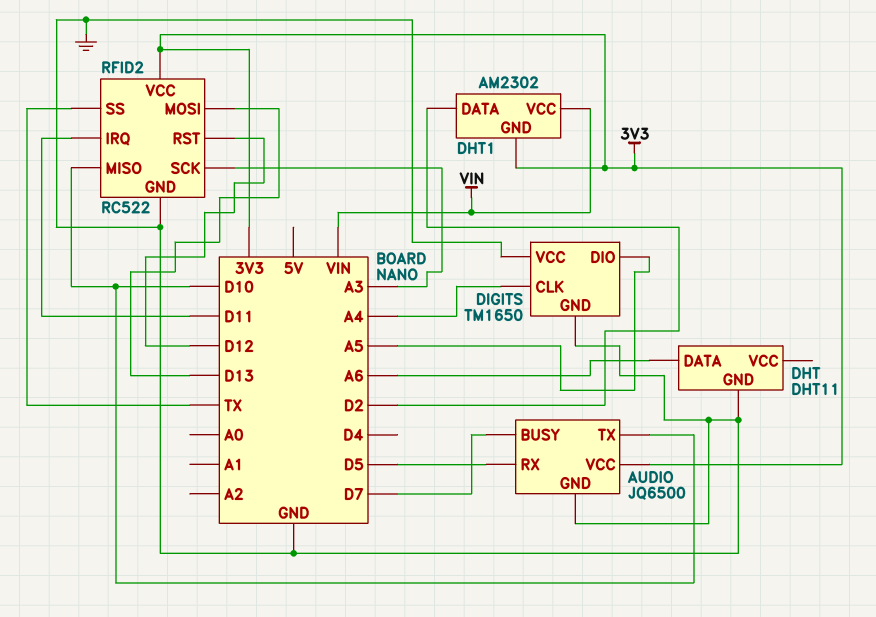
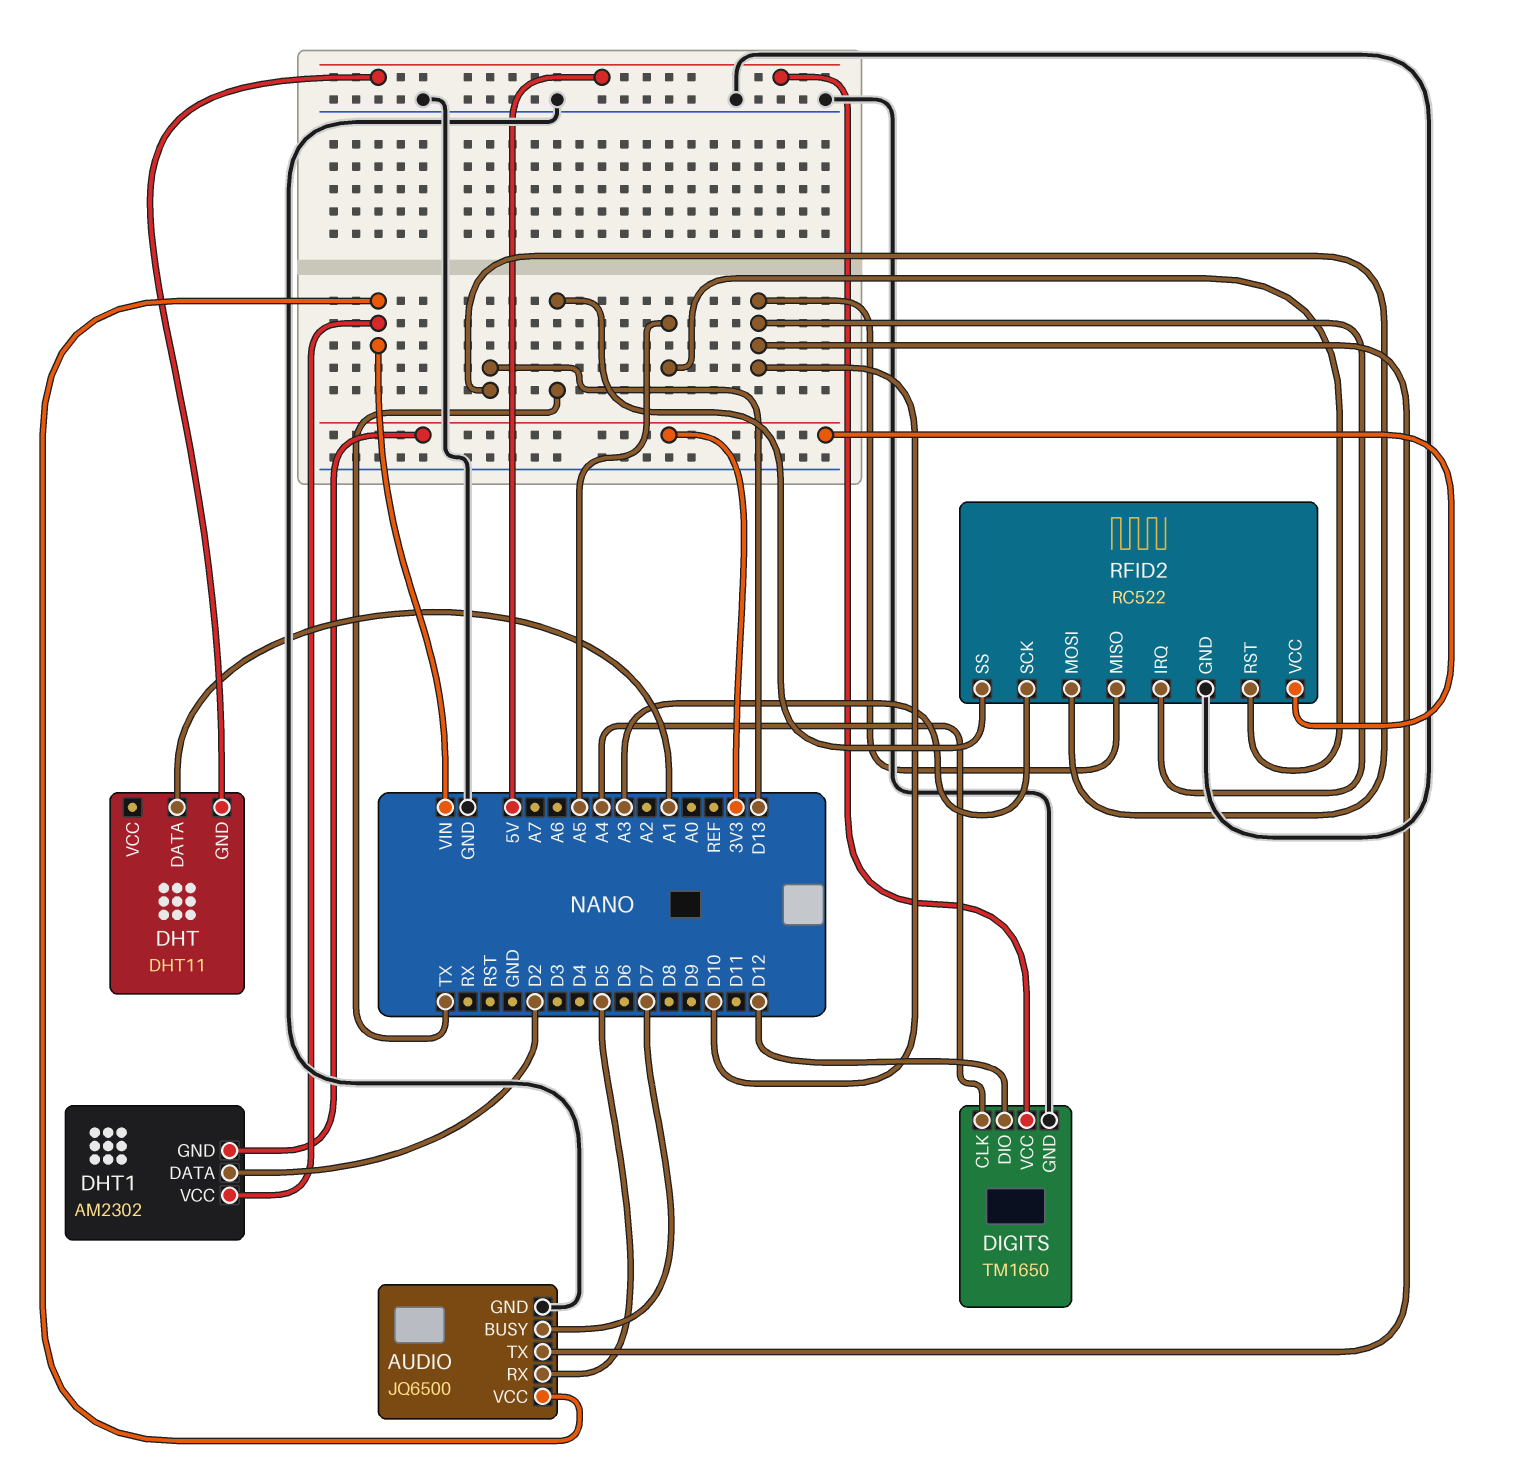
AUDIO pin VCC: 3V3 -> VIN
DHT pin DATA: A6 -> A1
DHT pin GND: GND -> 5V
DIGITS pin DIO: A5 -> D12
DIGITS pin VCC: GND -> 5V
RFID2 pin IRQ: D11 -> D10
RFID2 pin RST: D12 -> A5

